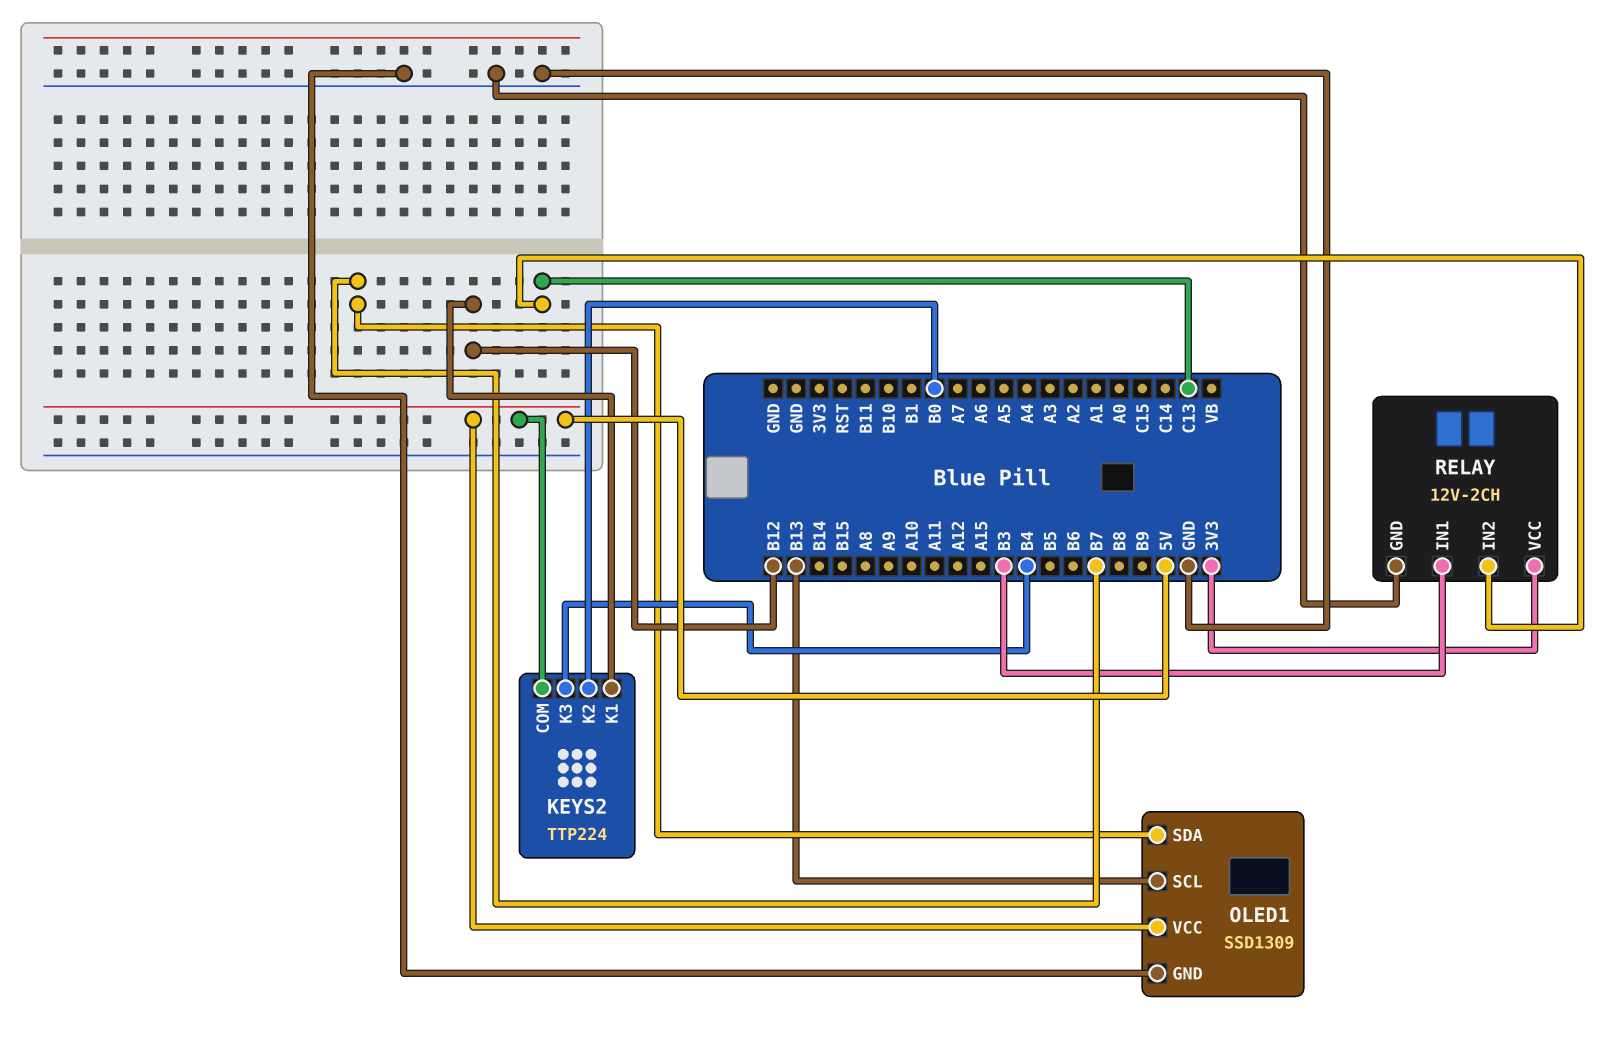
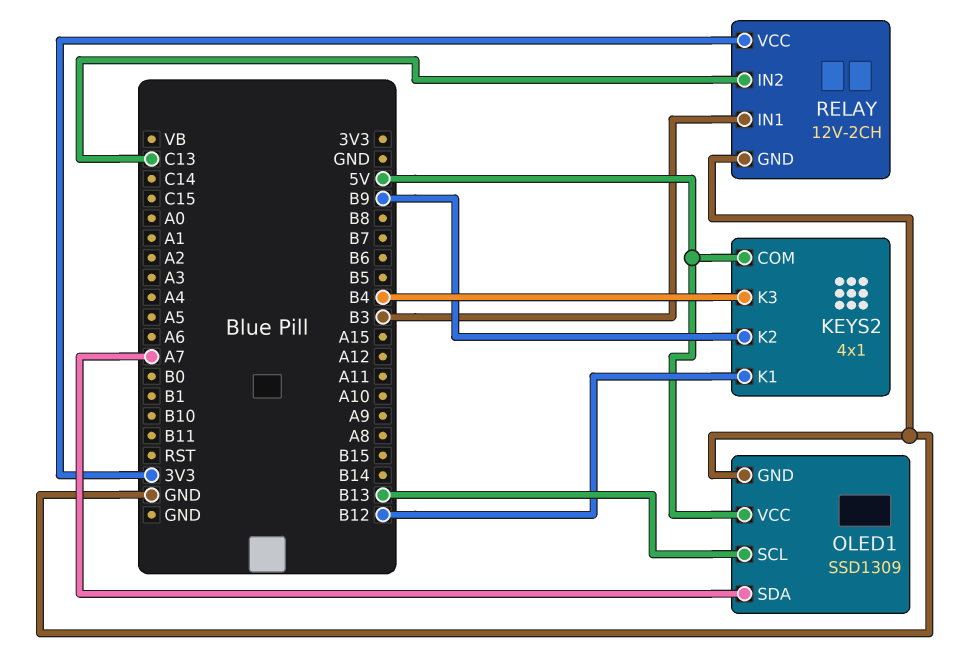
KEYS2: TTP224 -> 4x1
KEYS2 pin K2: B0 -> B9
OLED1 pin SDA: B7 -> A7

